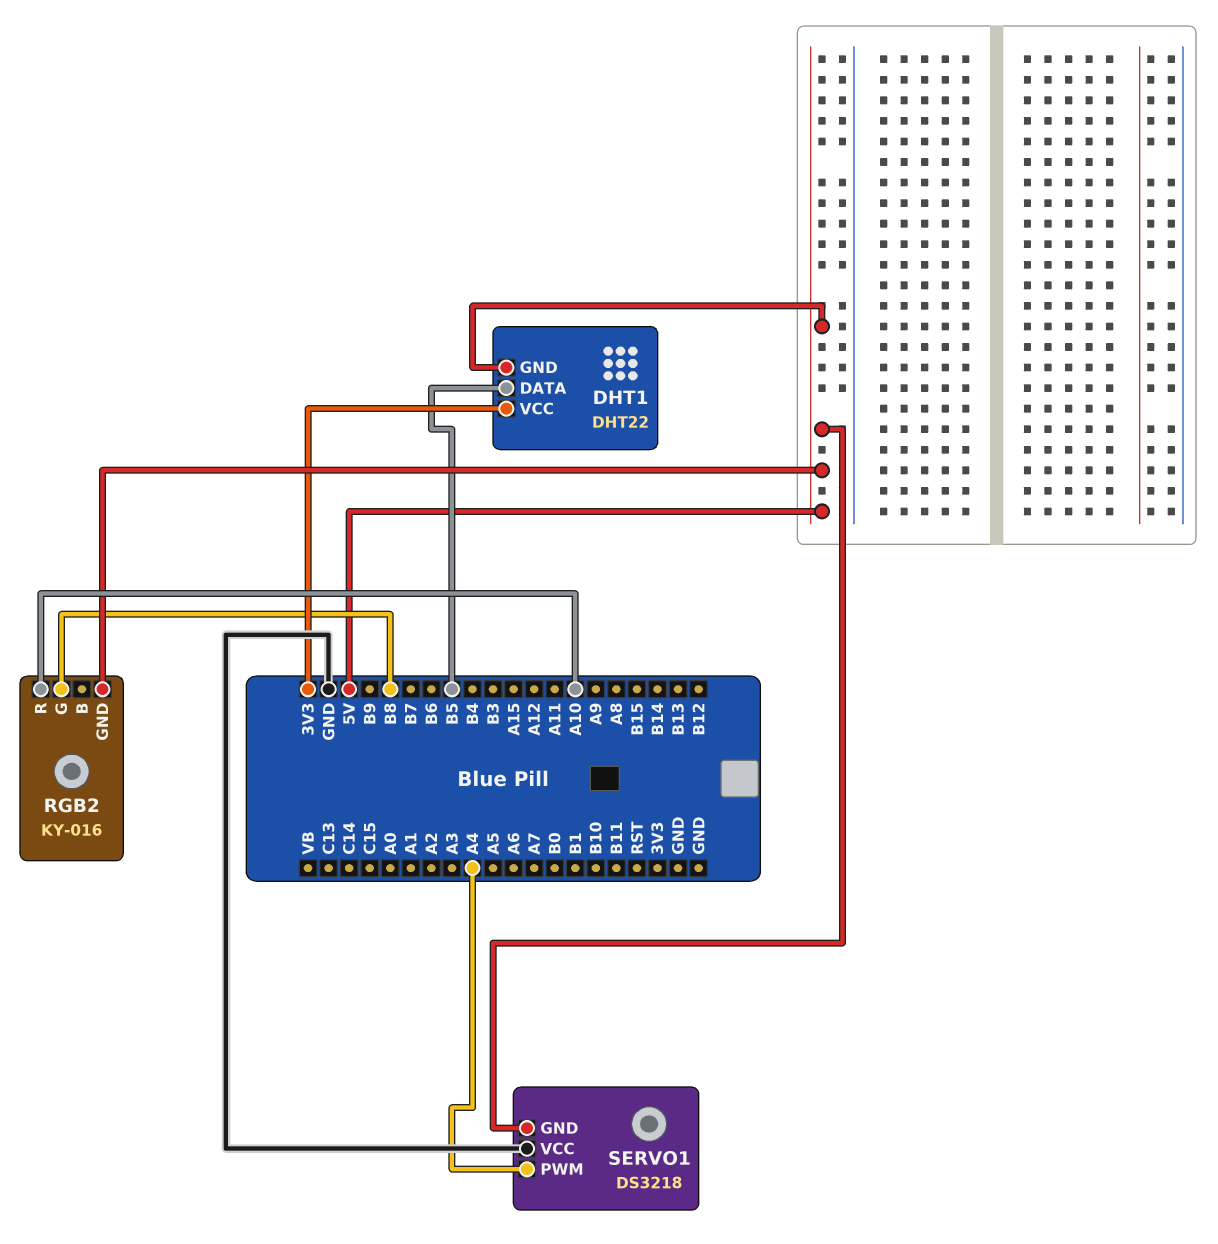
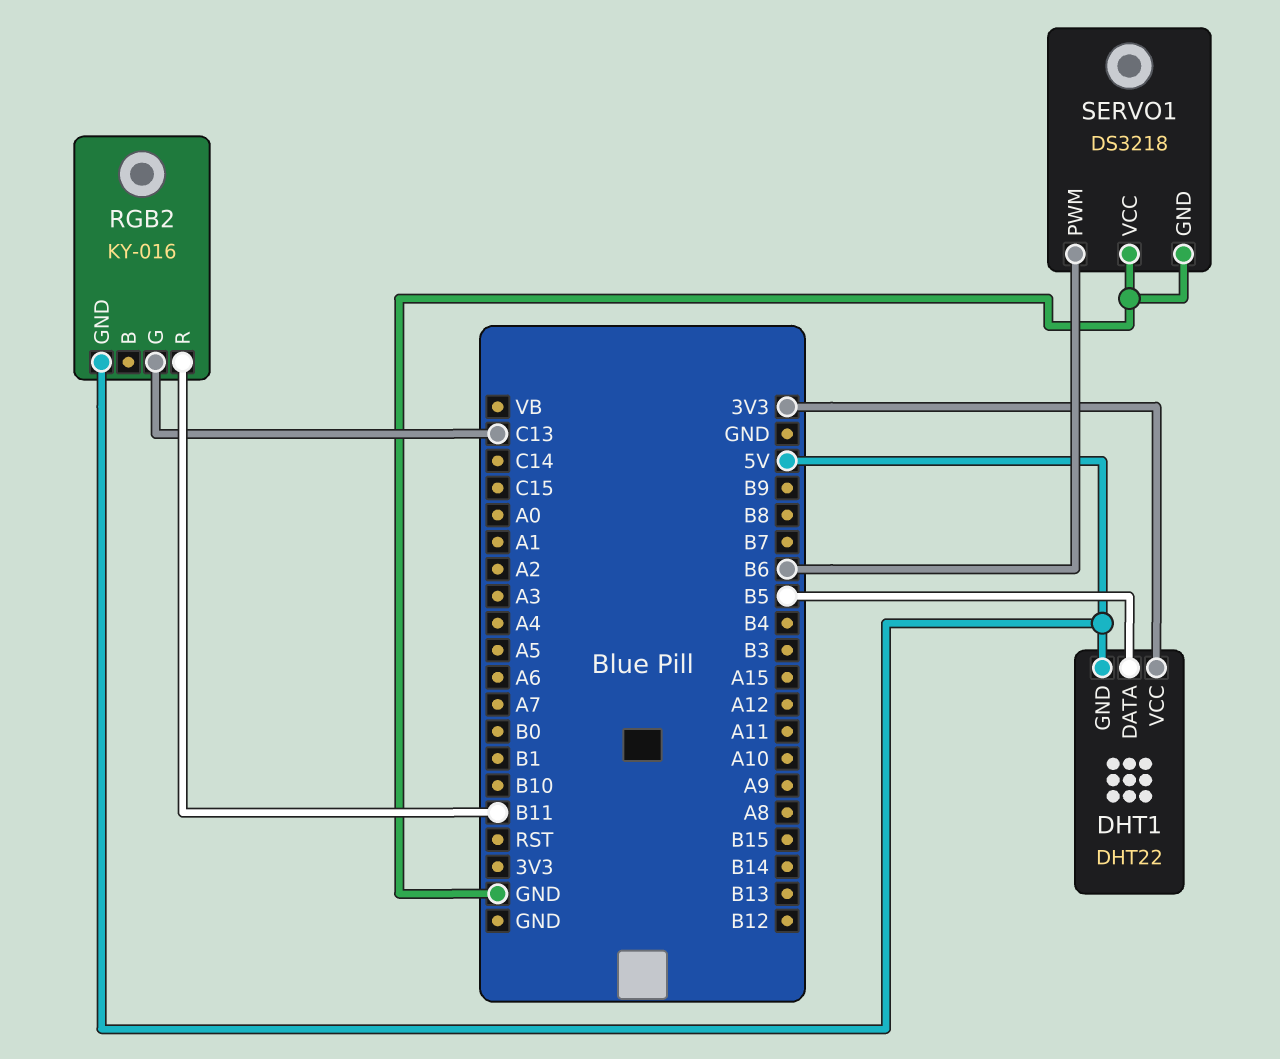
RGB2 pin G: B8 -> C13
RGB2 pin R: A10 -> B11
SERVO1 pin GND: 5V -> GND
SERVO1 pin PWM: A4 -> B6

